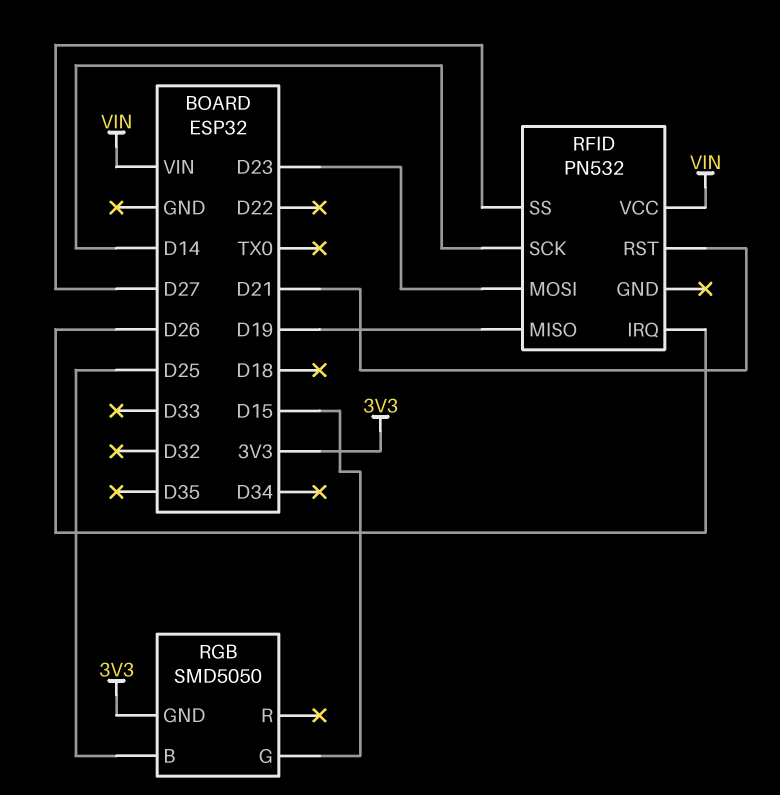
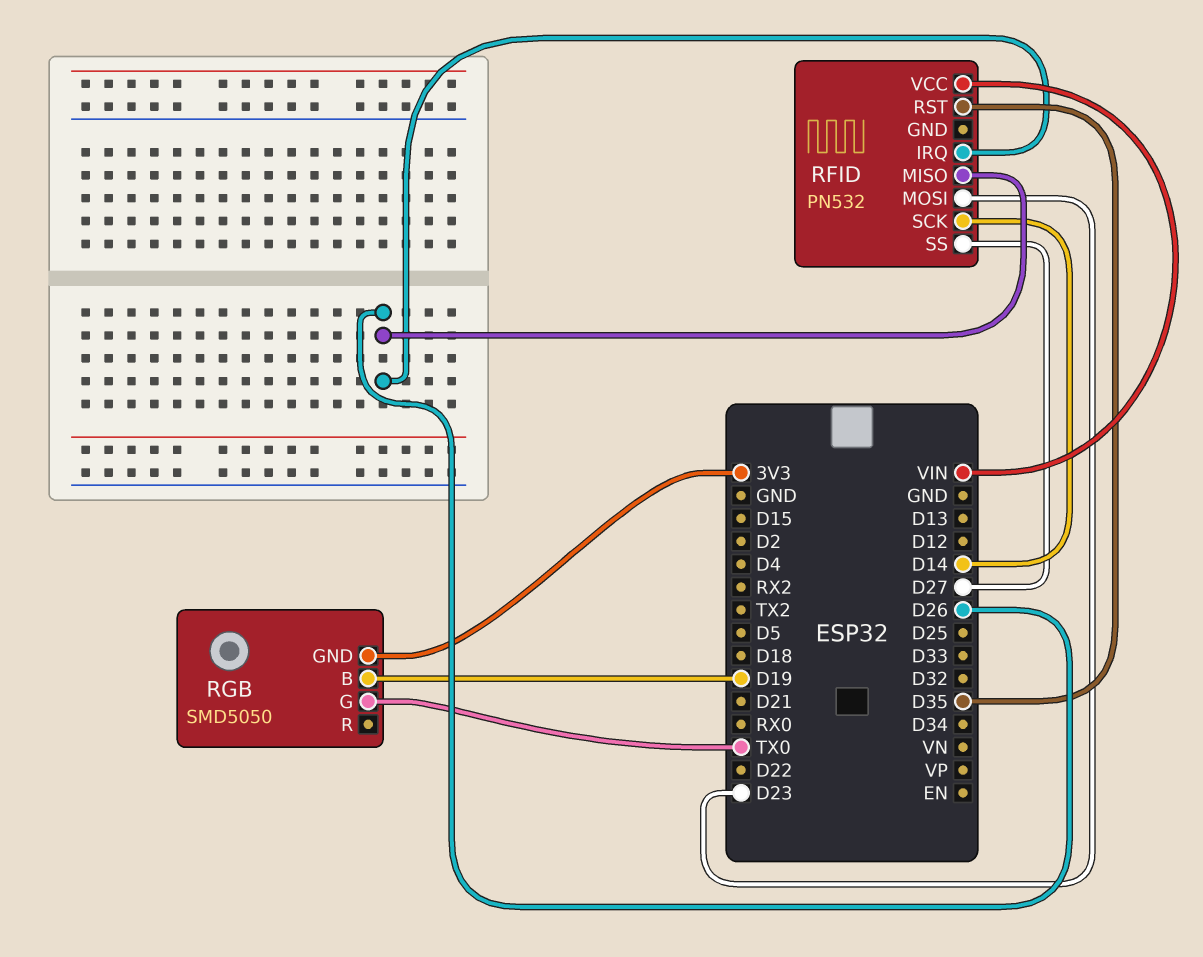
RFID pin MISO: D19 -> D26
RFID pin RST: D21 -> D35
RGB pin B: D25 -> D19
RGB pin G: D15 -> TX0

